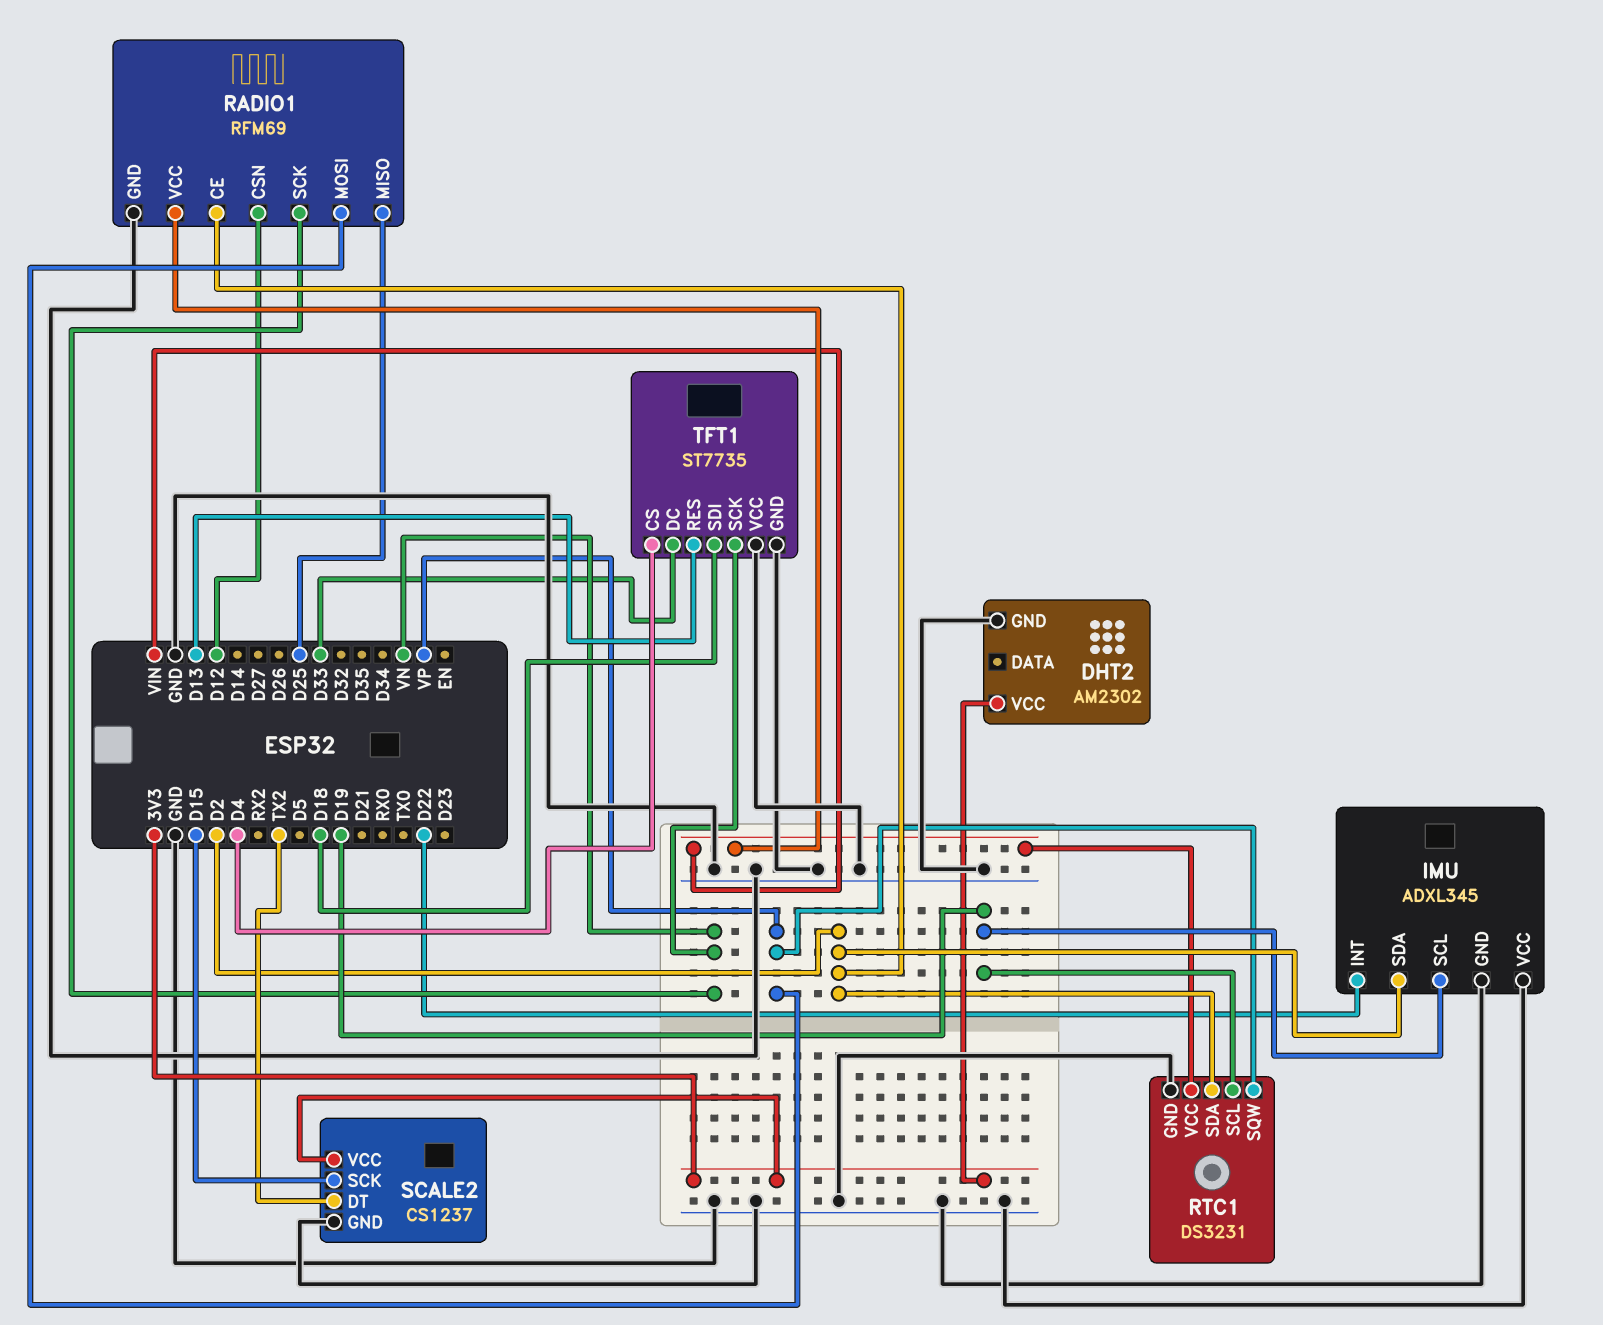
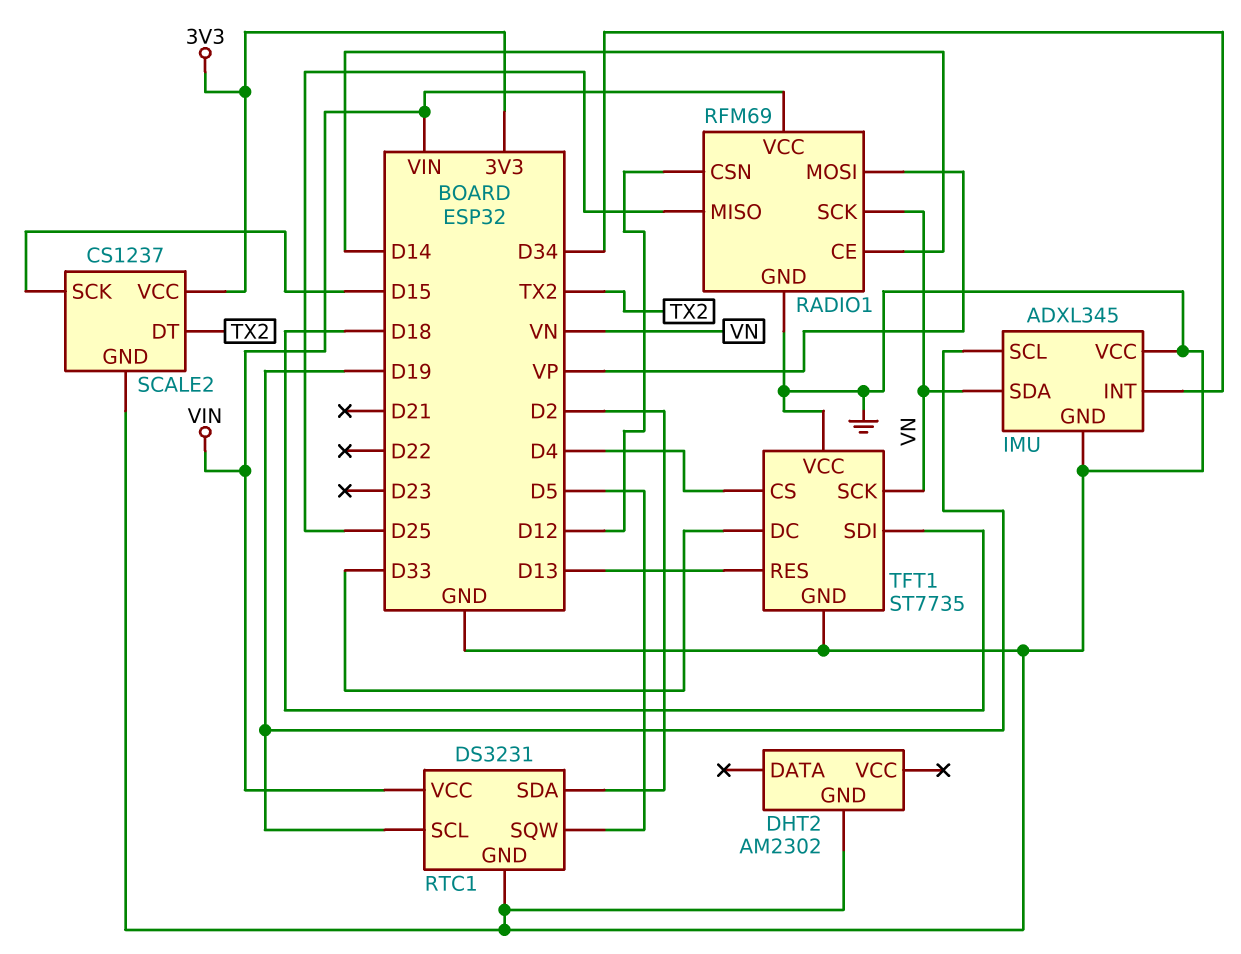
DHT2 pin VCC: 3V3 -> none
IMU pin INT: D22 -> D34
IMU pin SDA: D2 -> VN
RADIO1 pin CE: D2 -> D14
RTC1 pin SQW: VP -> D5

